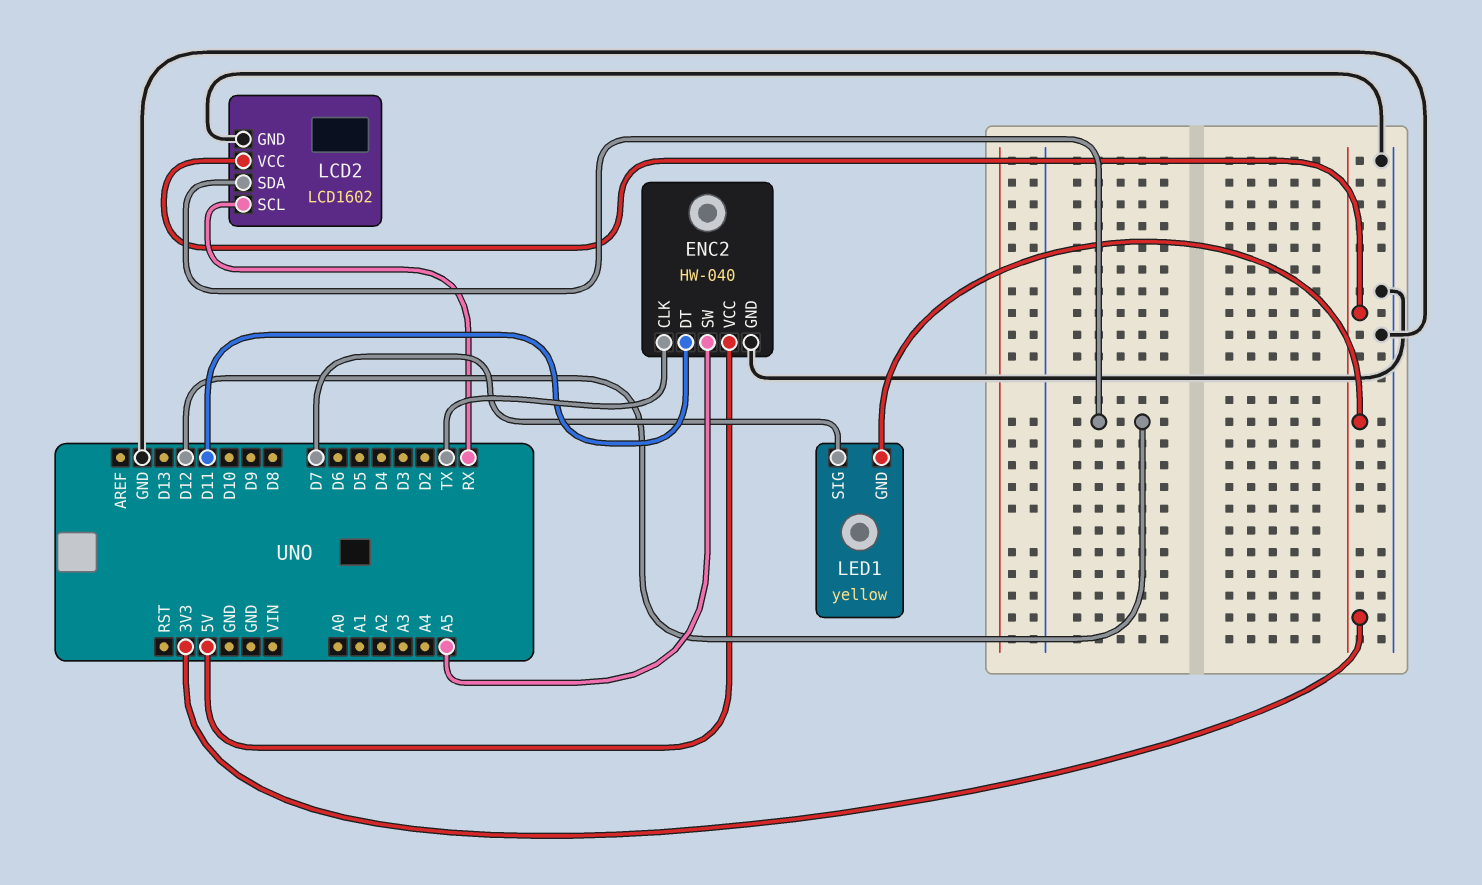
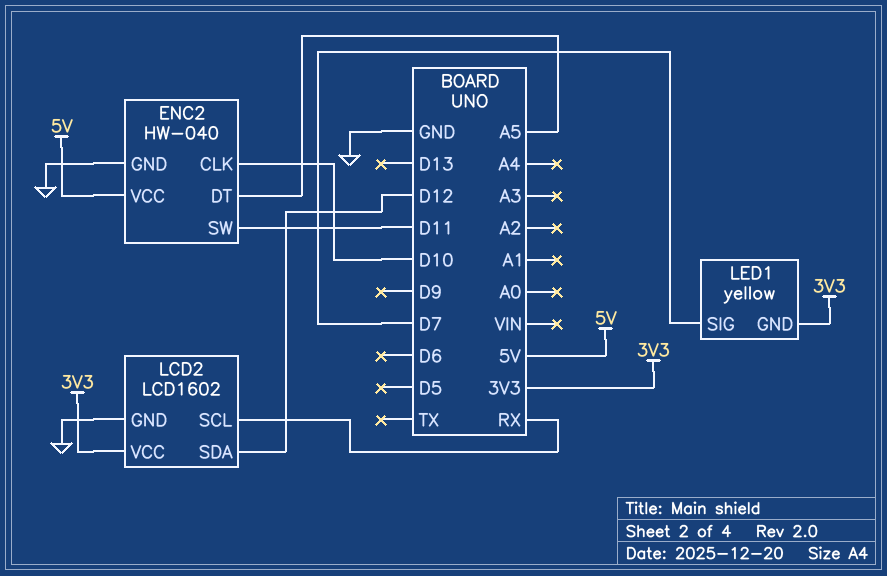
ENC2 pin CLK: TX -> D10
ENC2 pin DT: D11 -> A5
ENC2 pin SW: A5 -> D11

